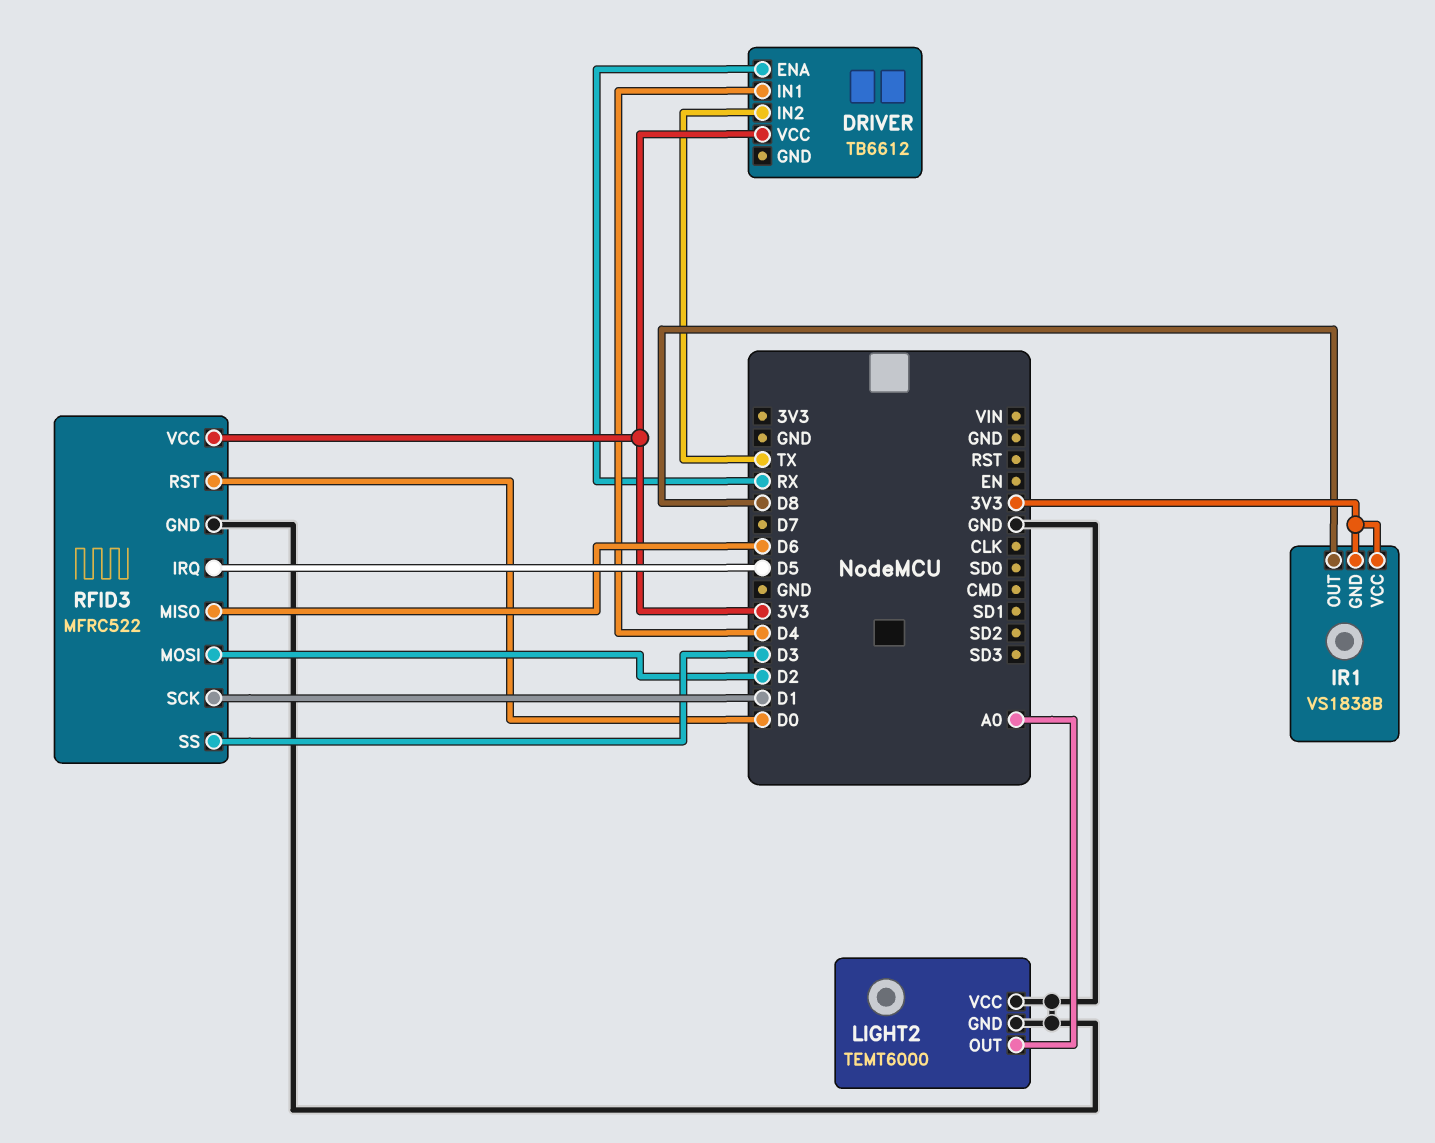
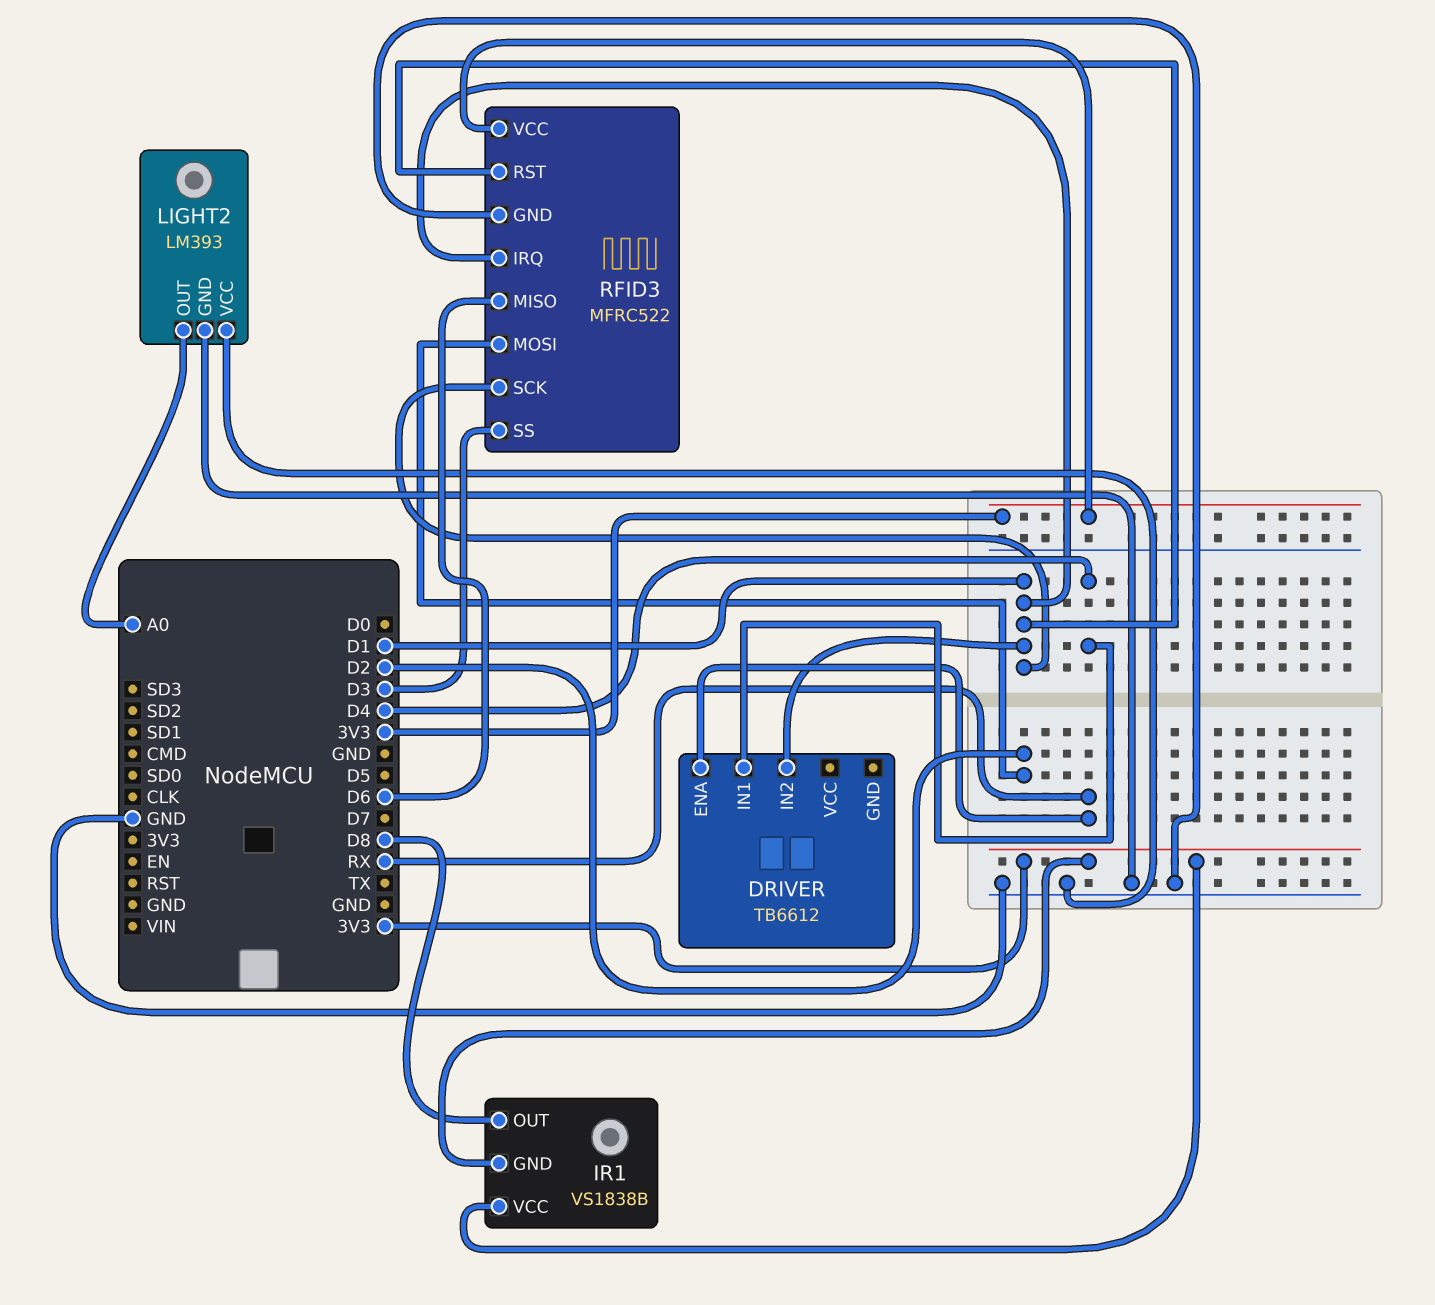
DRIVER pin IN2: TX -> D1
DRIVER pin VCC: 3V3 -> none
LIGHT2: TEMT6000 -> LM393
RFID3 pin IRQ: D5 -> D1
RFID3 pin RST: D0 -> D1

